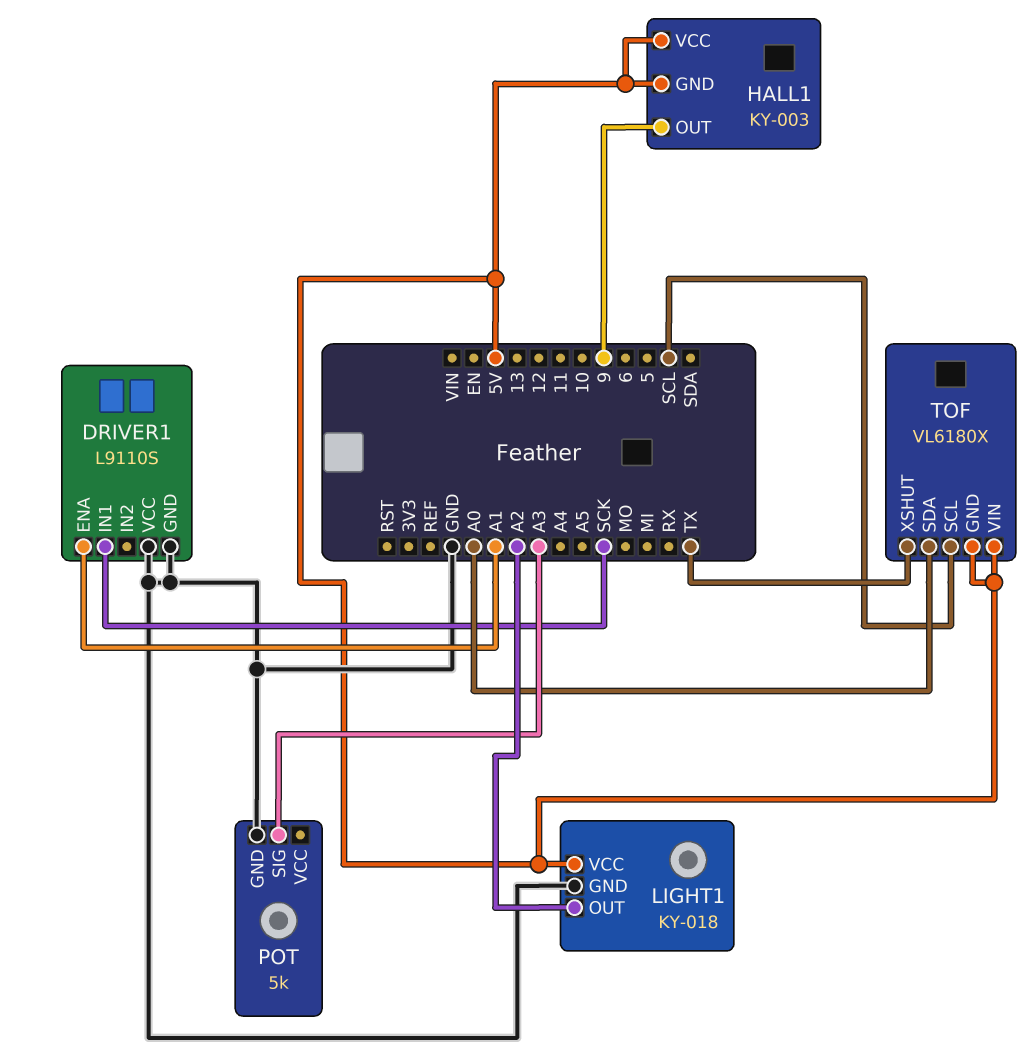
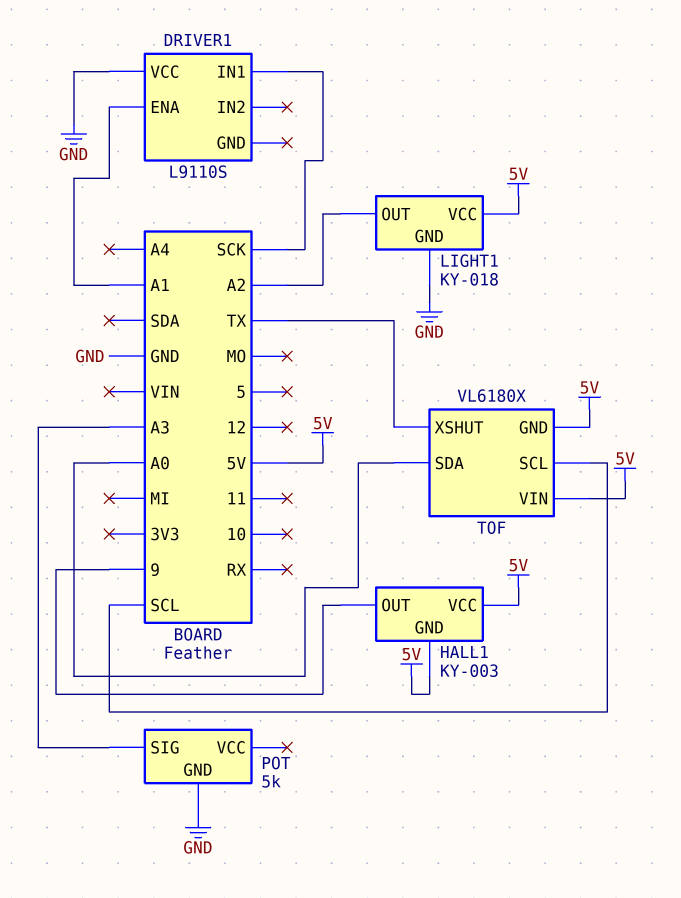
DRIVER1 pin GND: GND -> none

